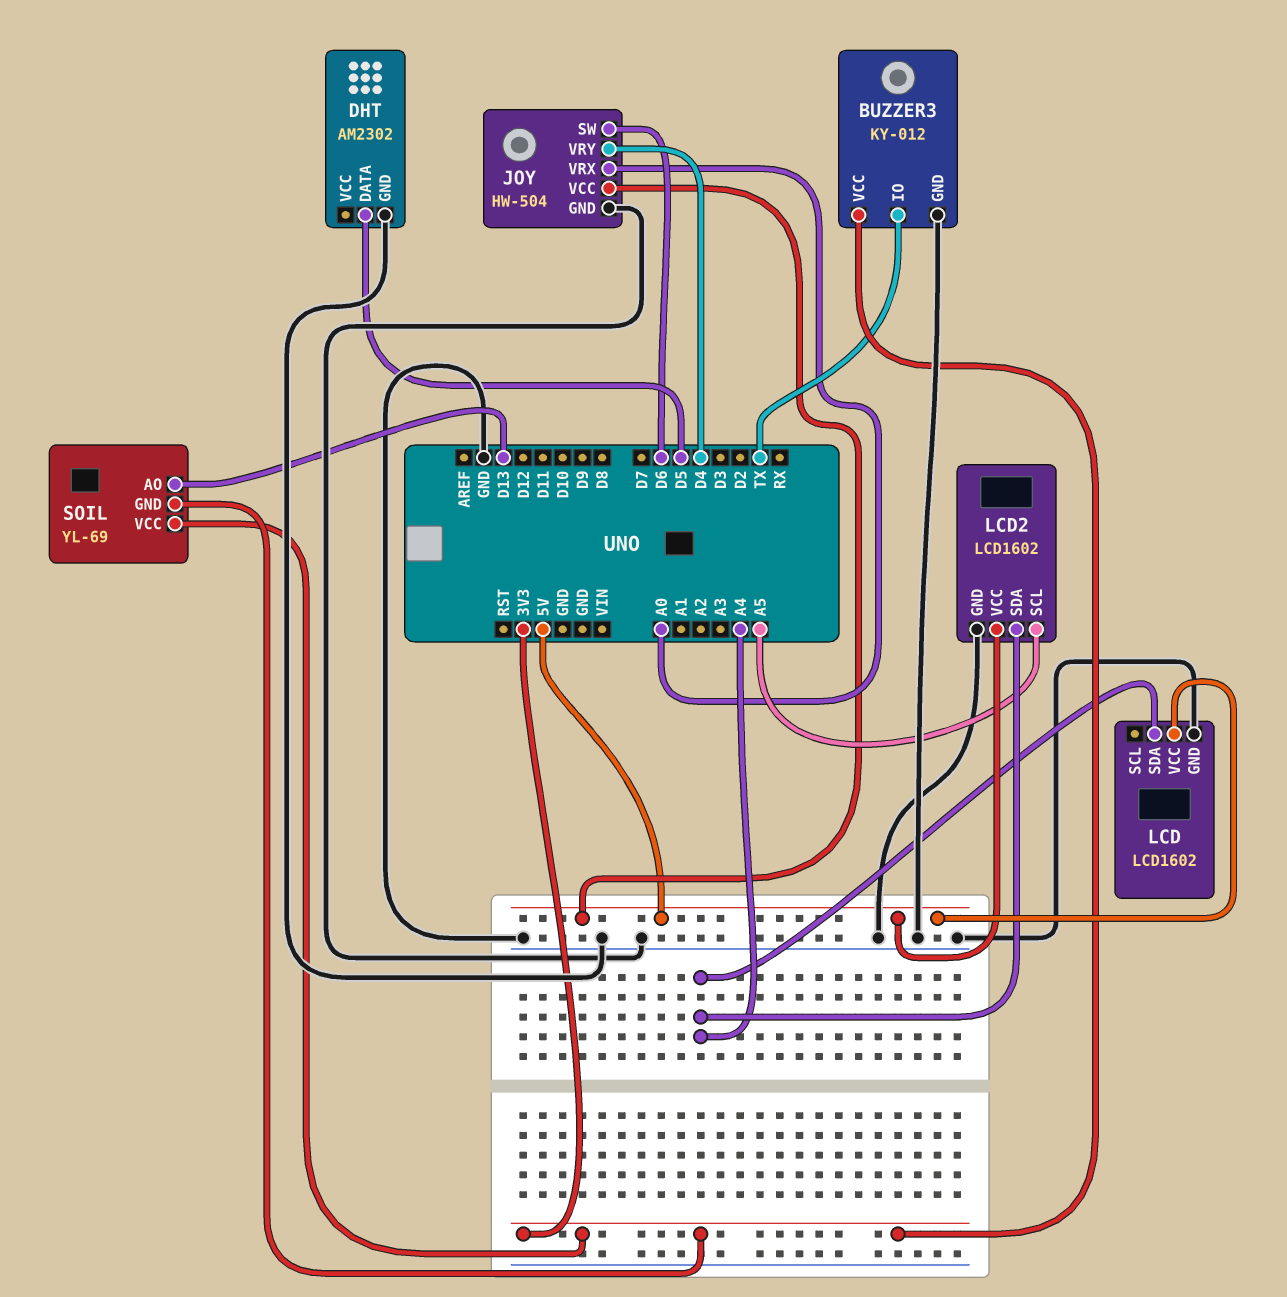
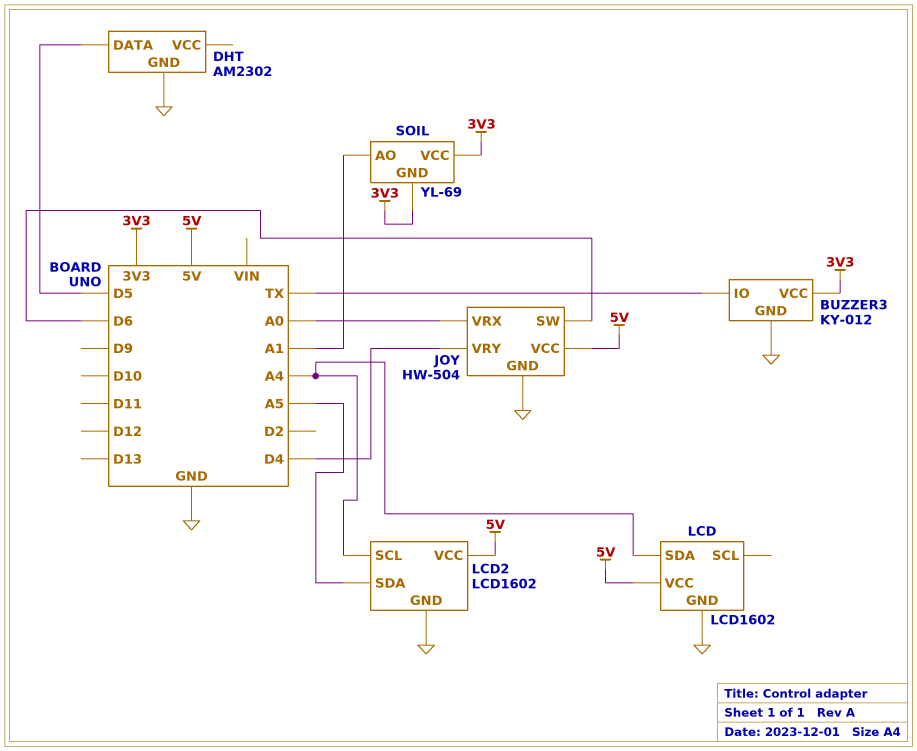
LCD2 pin SCL: A5 -> A4
LCD2 pin SDA: A4 -> A5
SOIL pin AO: D13 -> A1

